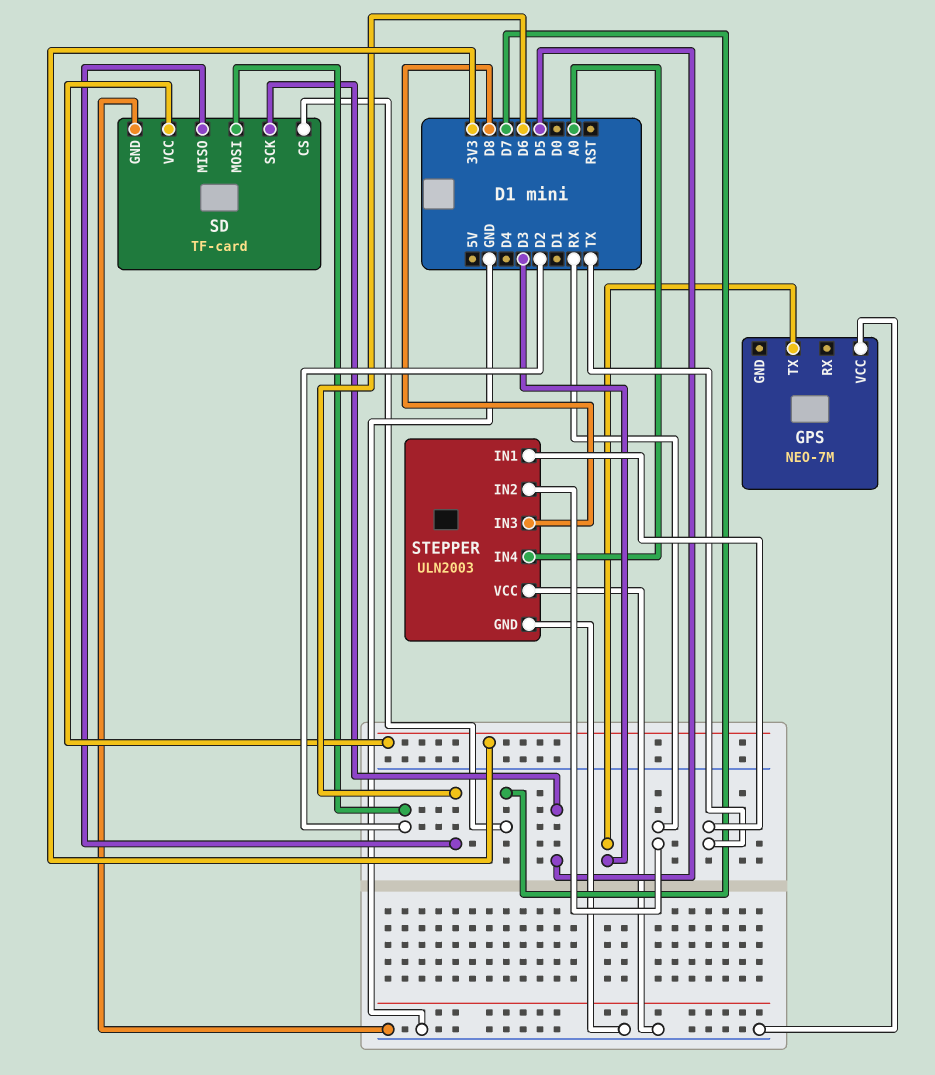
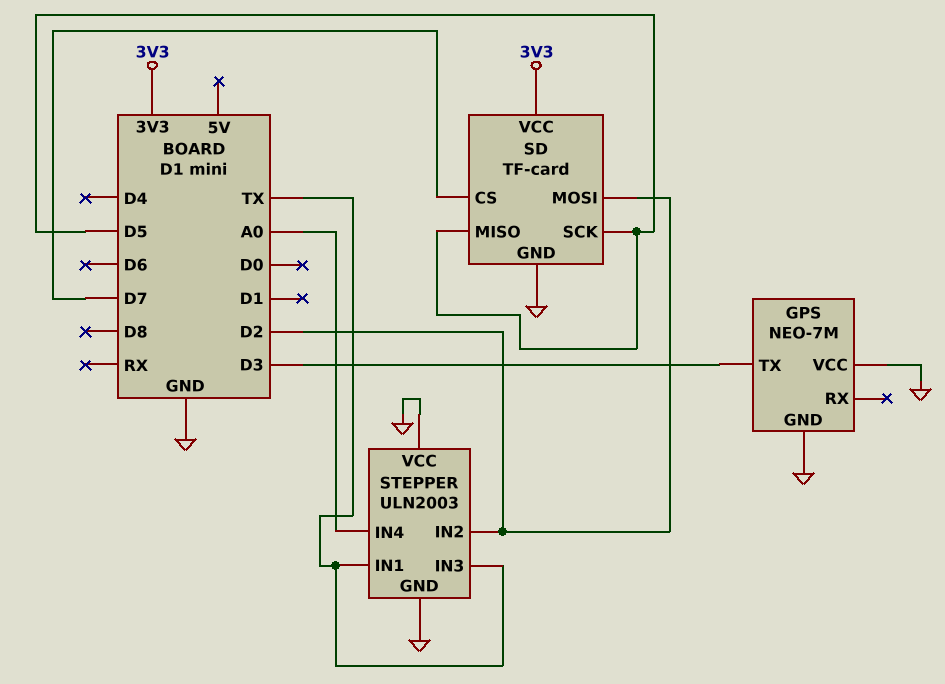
GPS pin GND: none -> GND
SD pin MISO: D6 -> D5
STEPPER pin IN2: RX -> D2
STEPPER pin IN3: D8 -> TX

